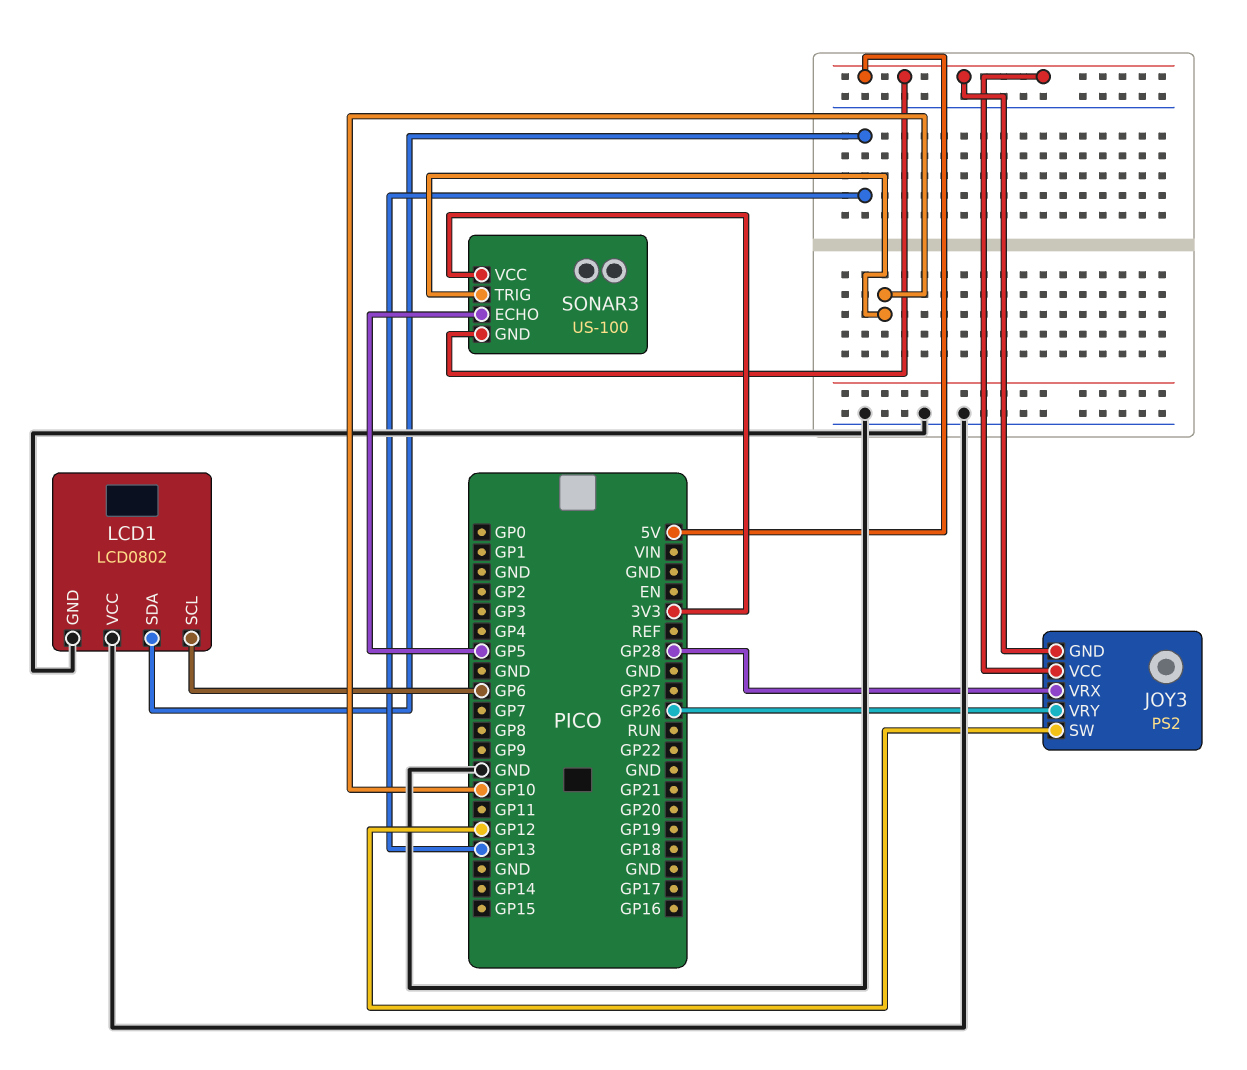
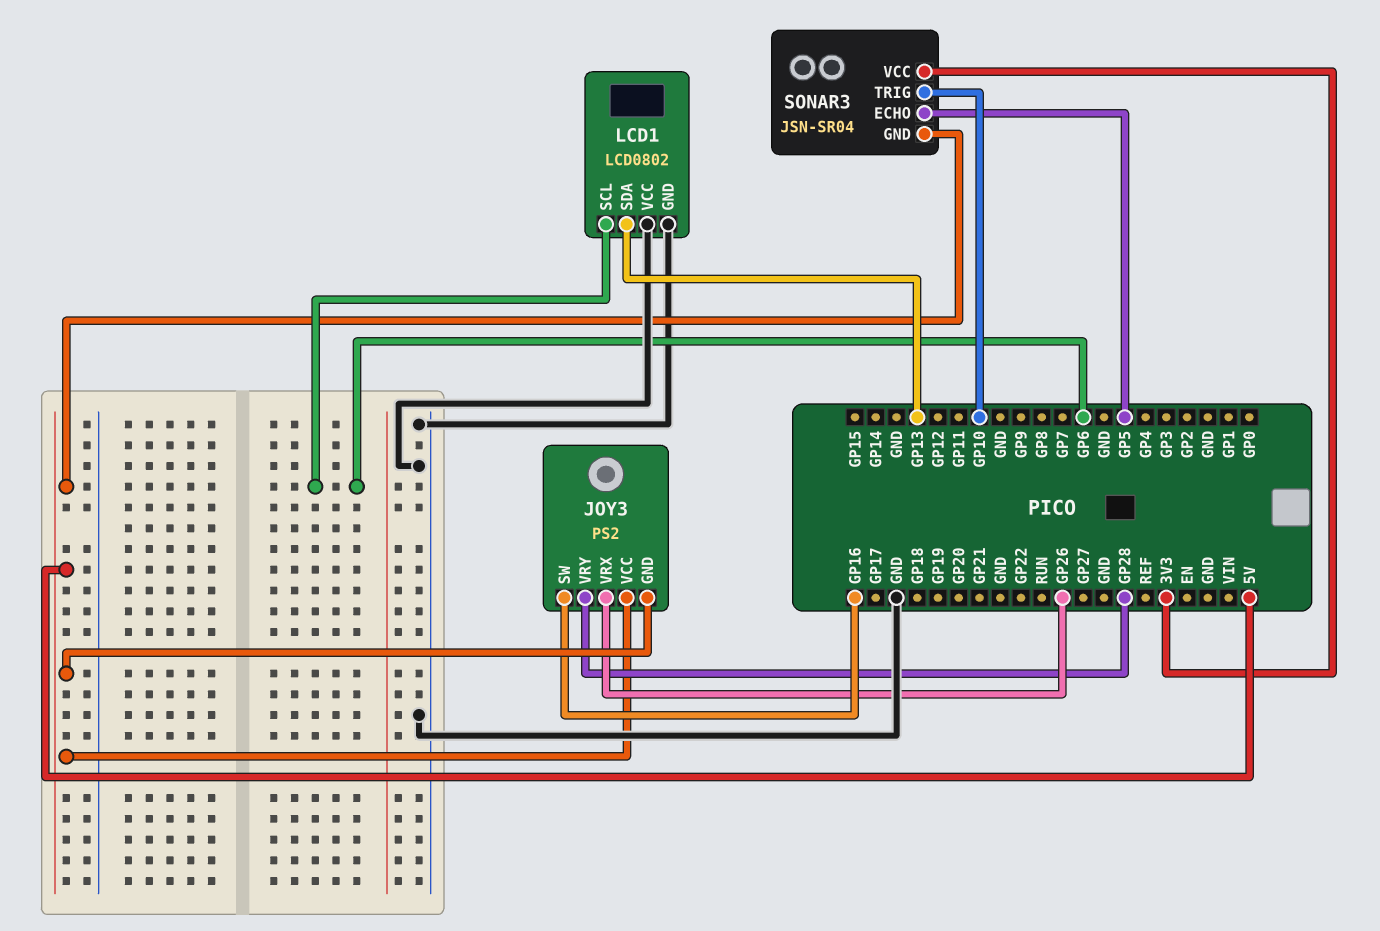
JOY3 pin SW: GP12 -> GP16
JOY3 pin VRX: GP28 -> GP26
JOY3 pin VRY: GP26 -> GP28
SONAR3: US-100 -> JSN-SR04

